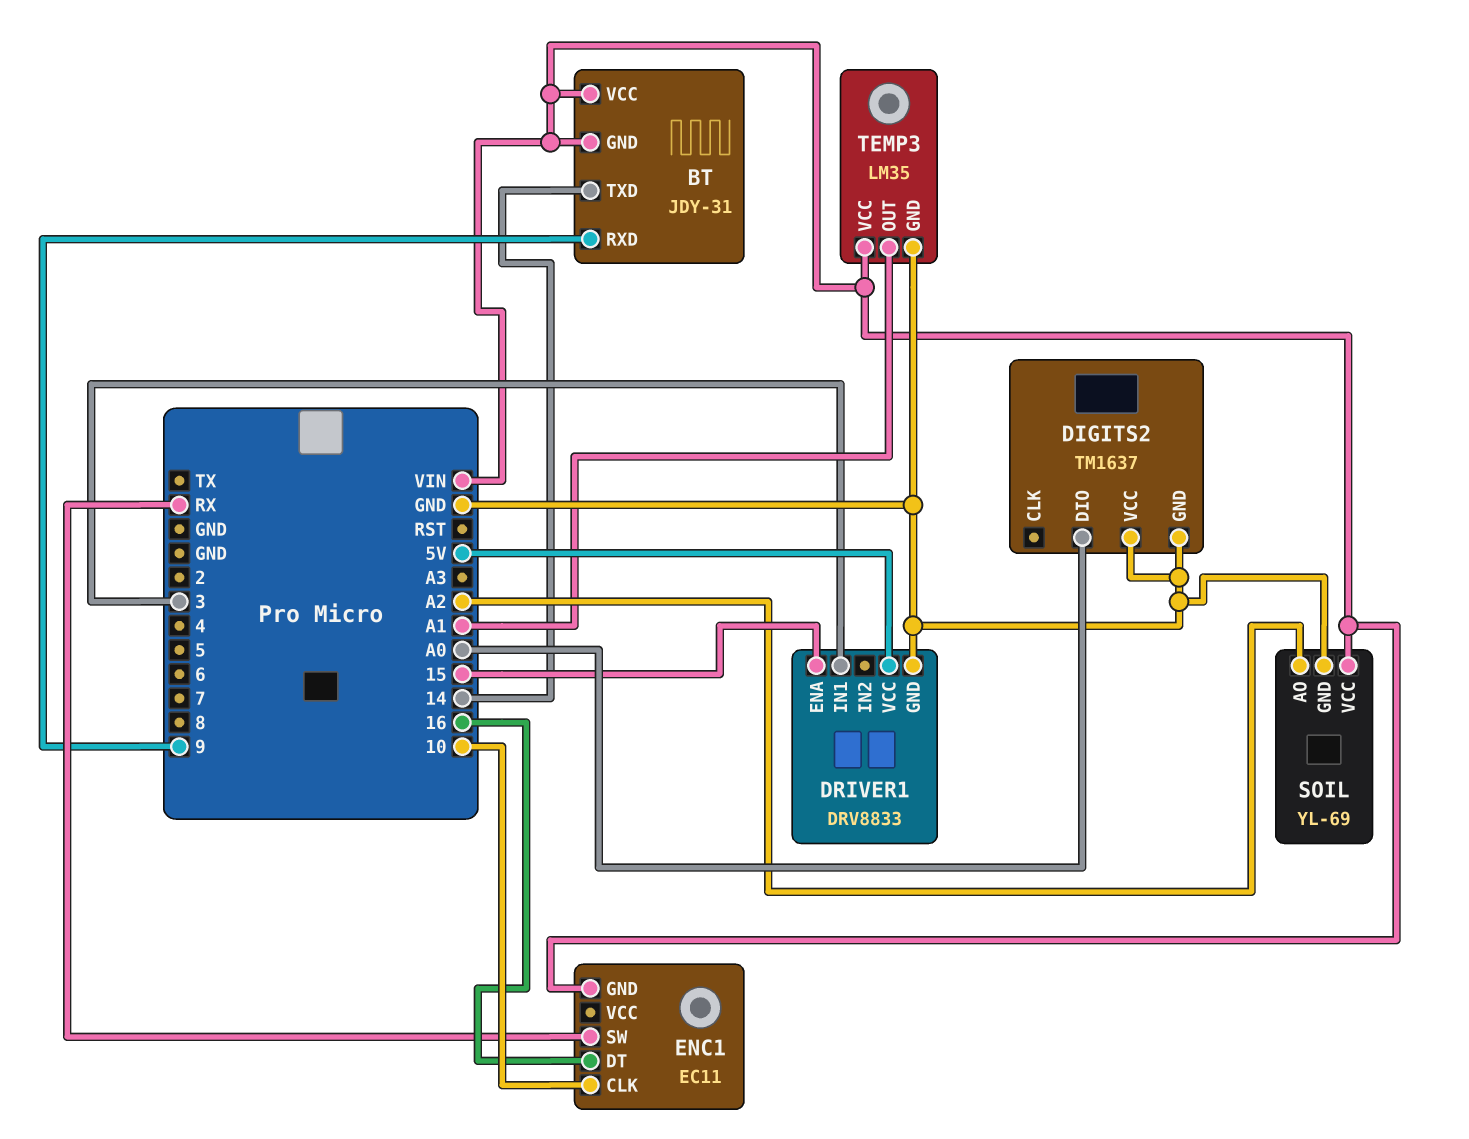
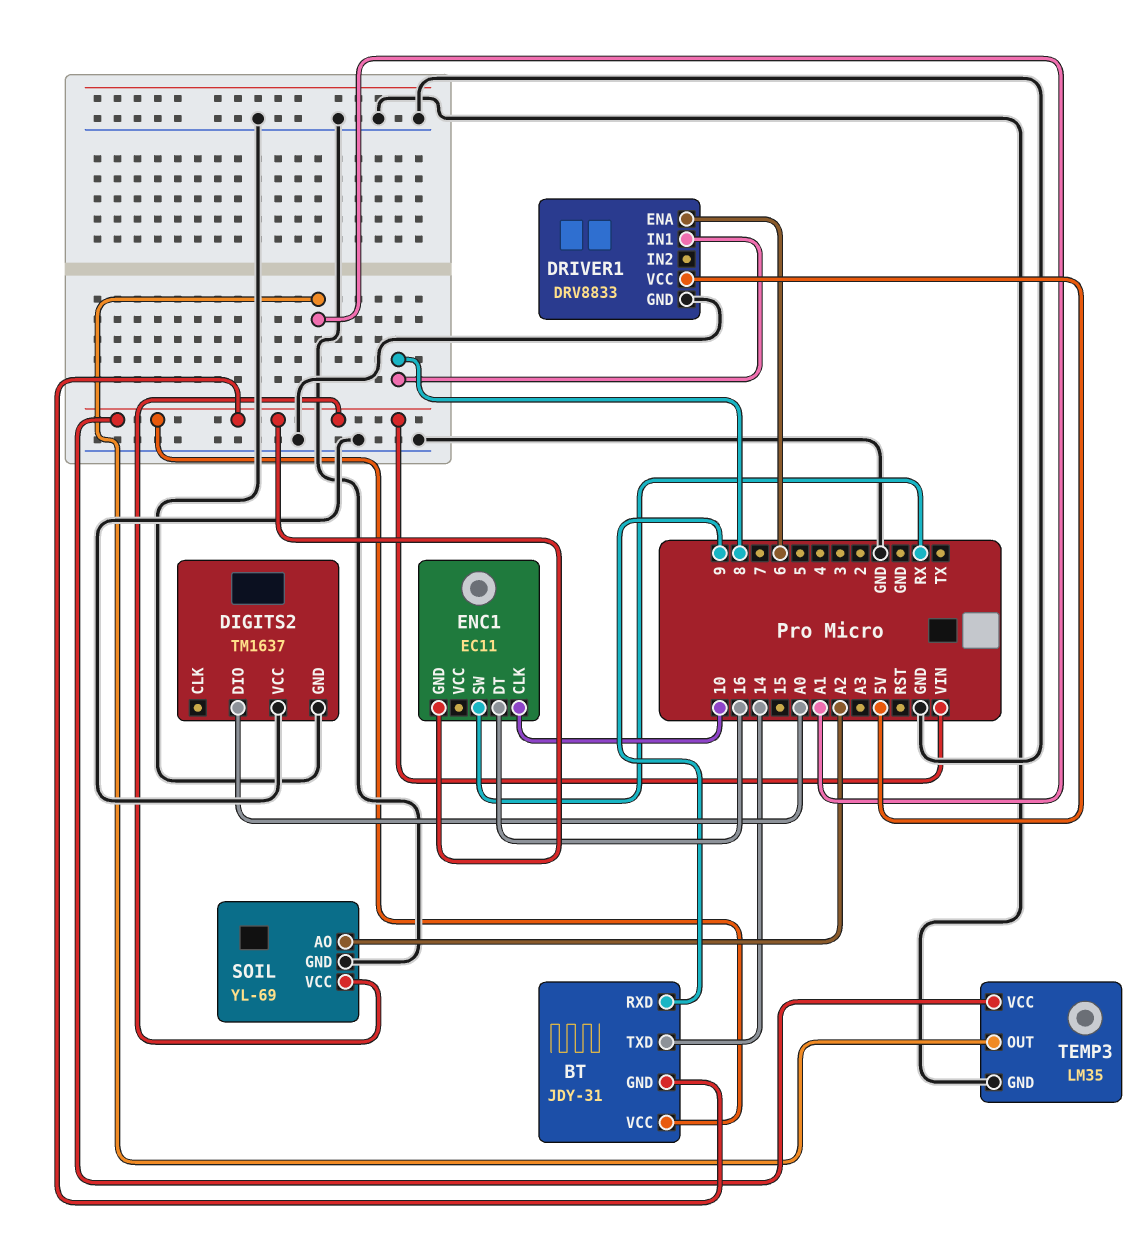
DRIVER1 pin ENA: 15 -> 6
DRIVER1 pin IN1: 3 -> 8

